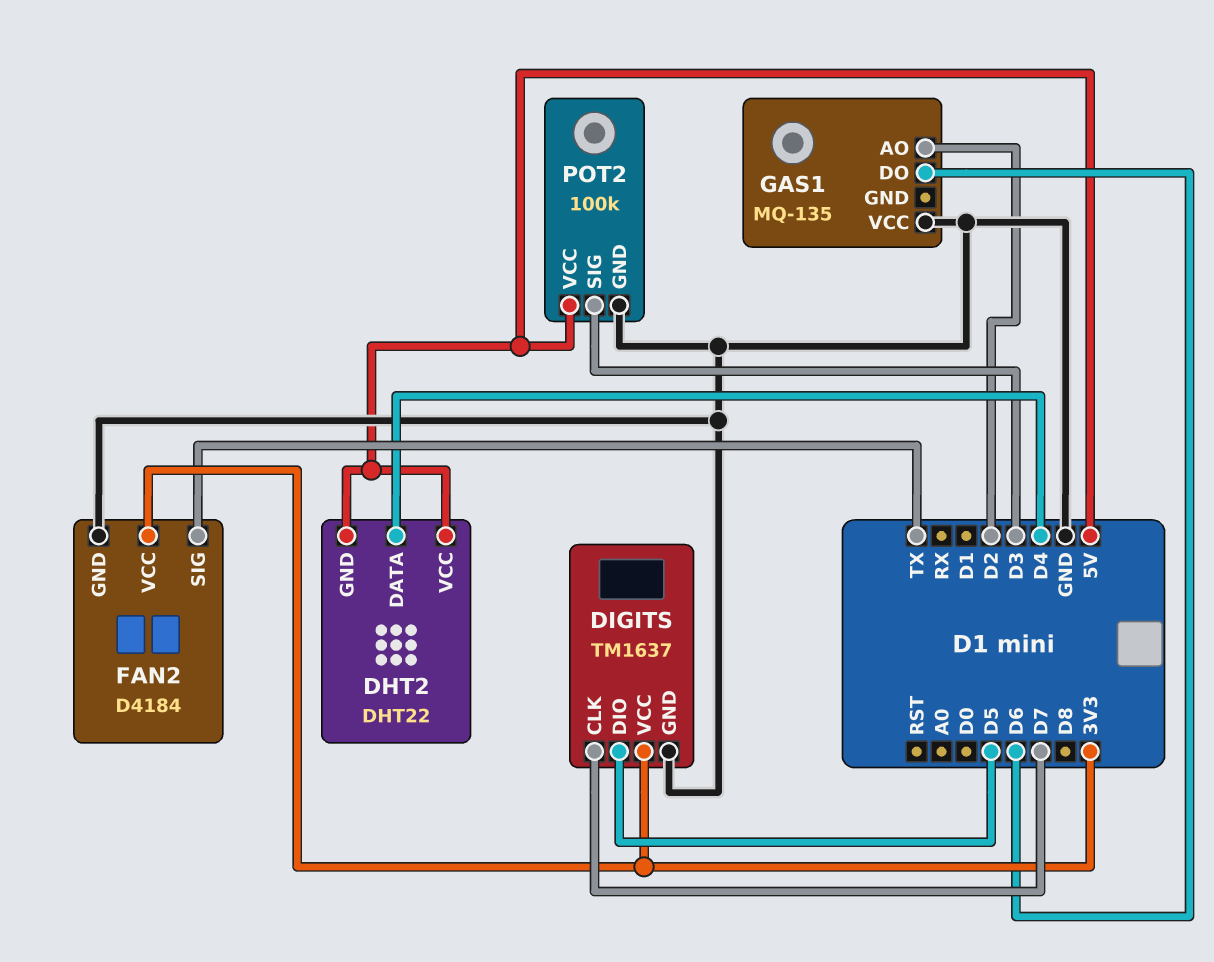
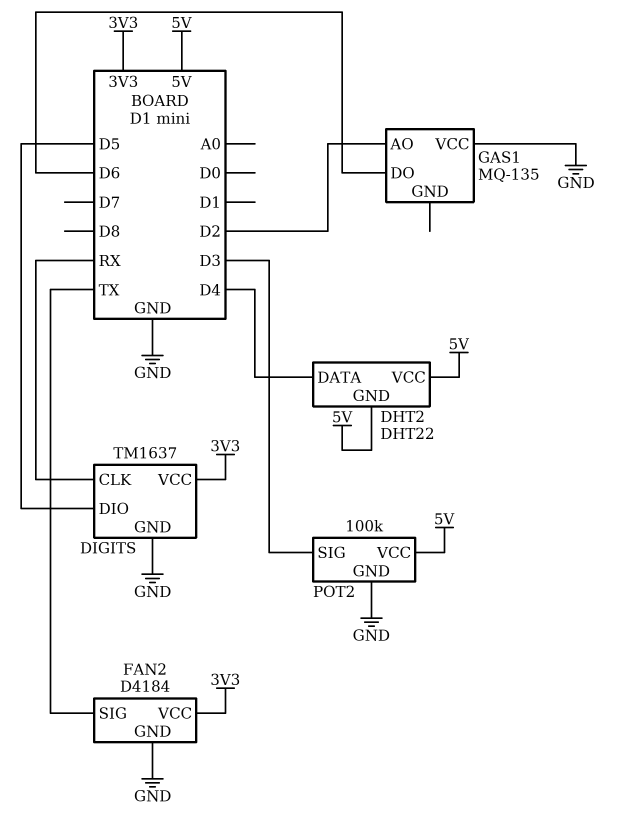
DIGITS pin CLK: D7 -> RX

